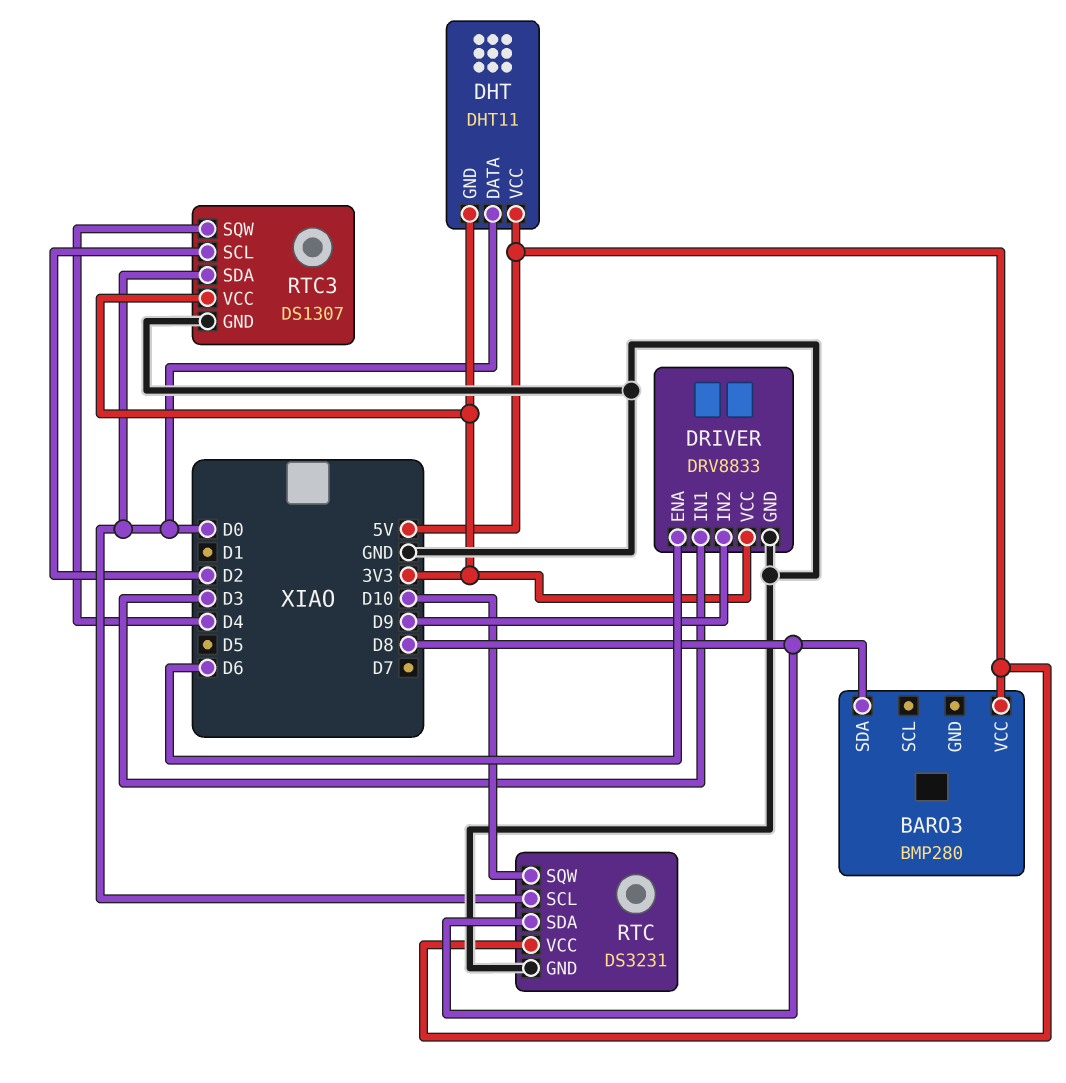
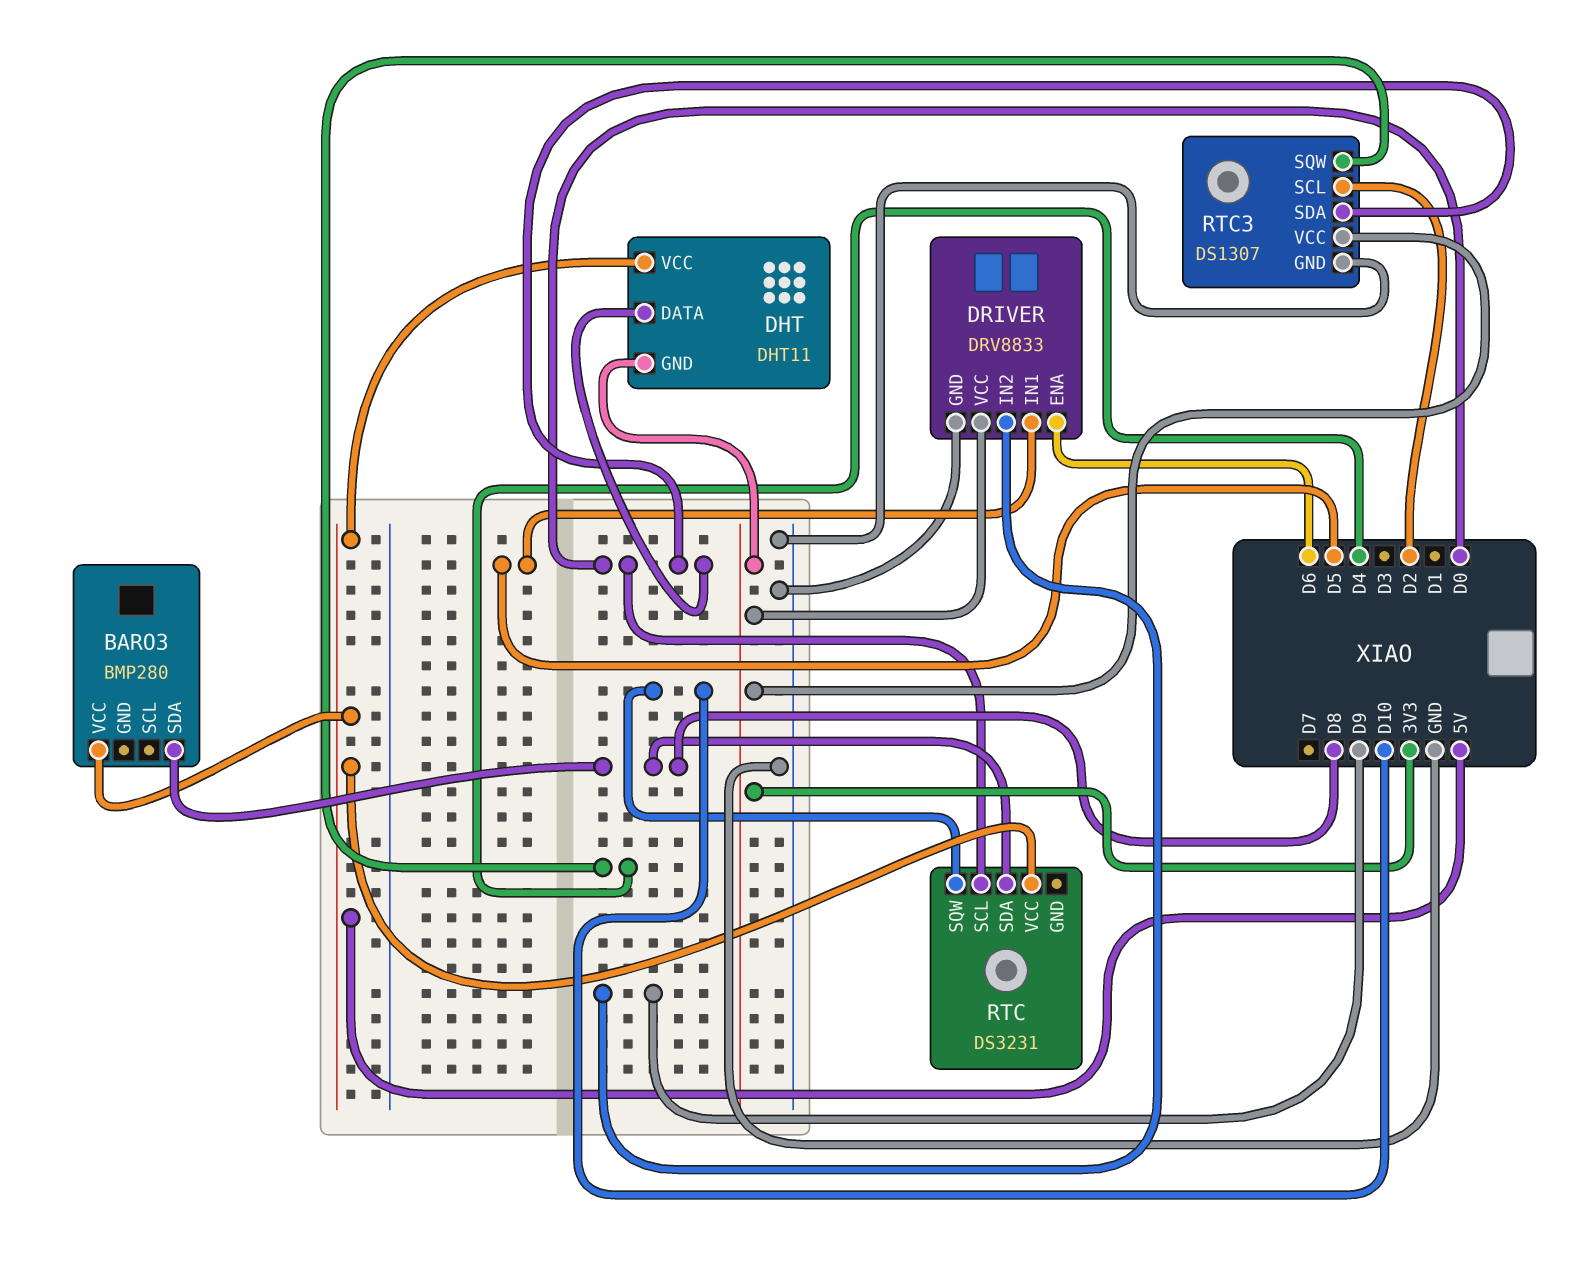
DRIVER pin IN1: D3 -> D5
RTC pin GND: GND -> none

